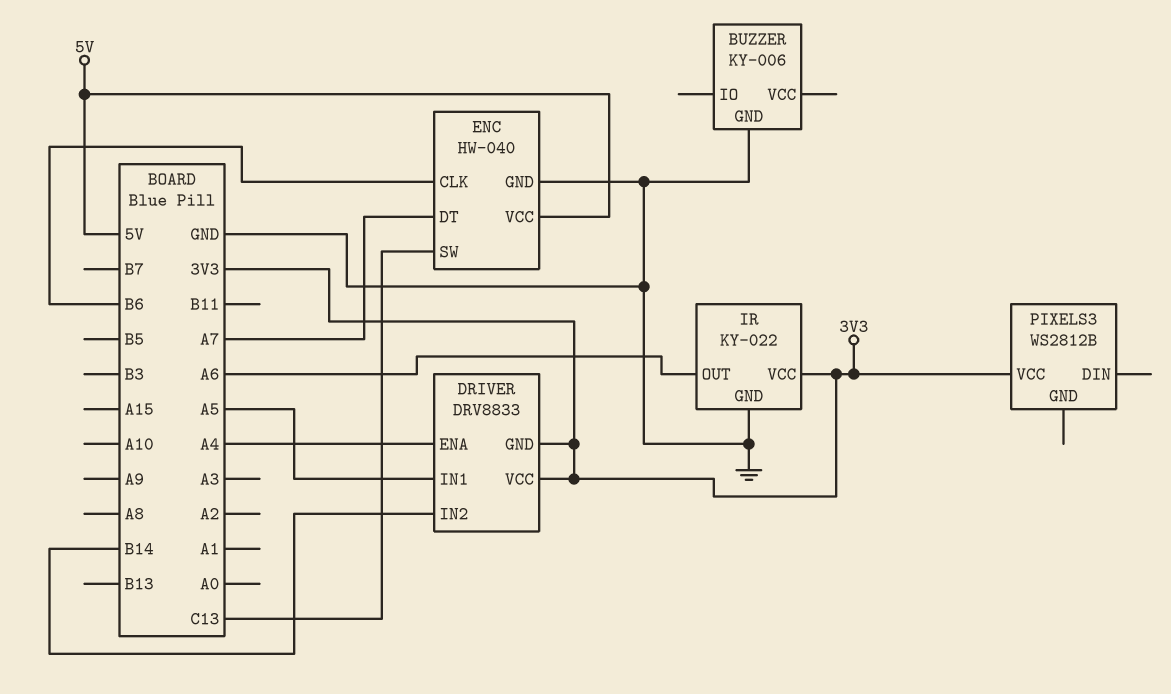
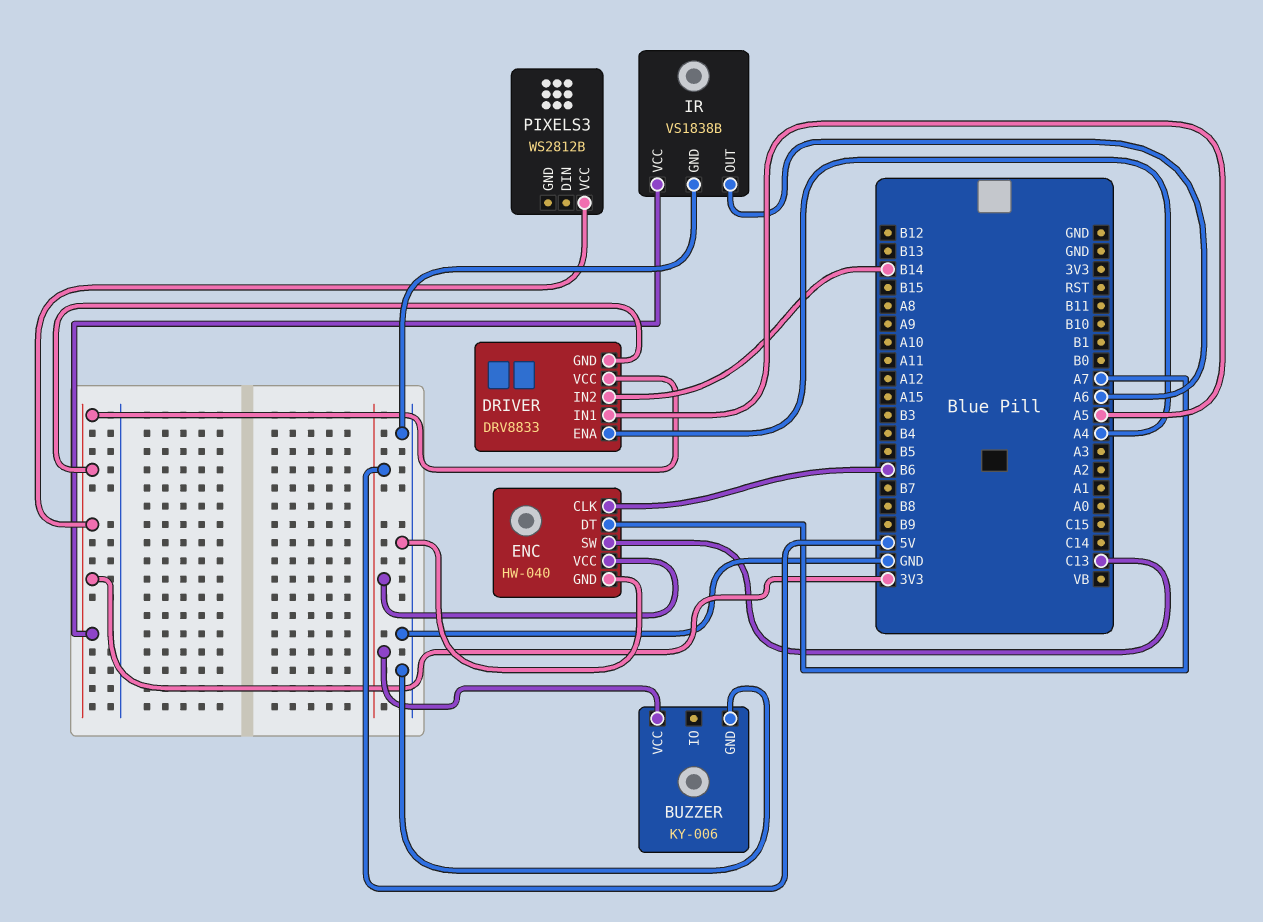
BUZZER pin VCC: none -> 5V
IR: KY-022 -> VS1838B

